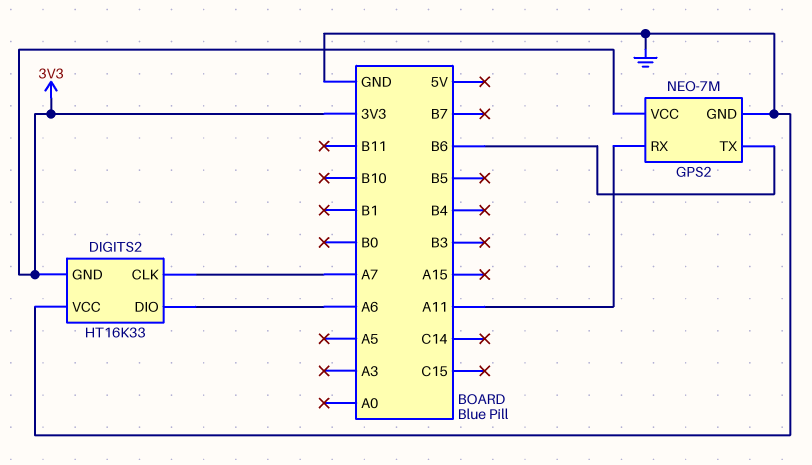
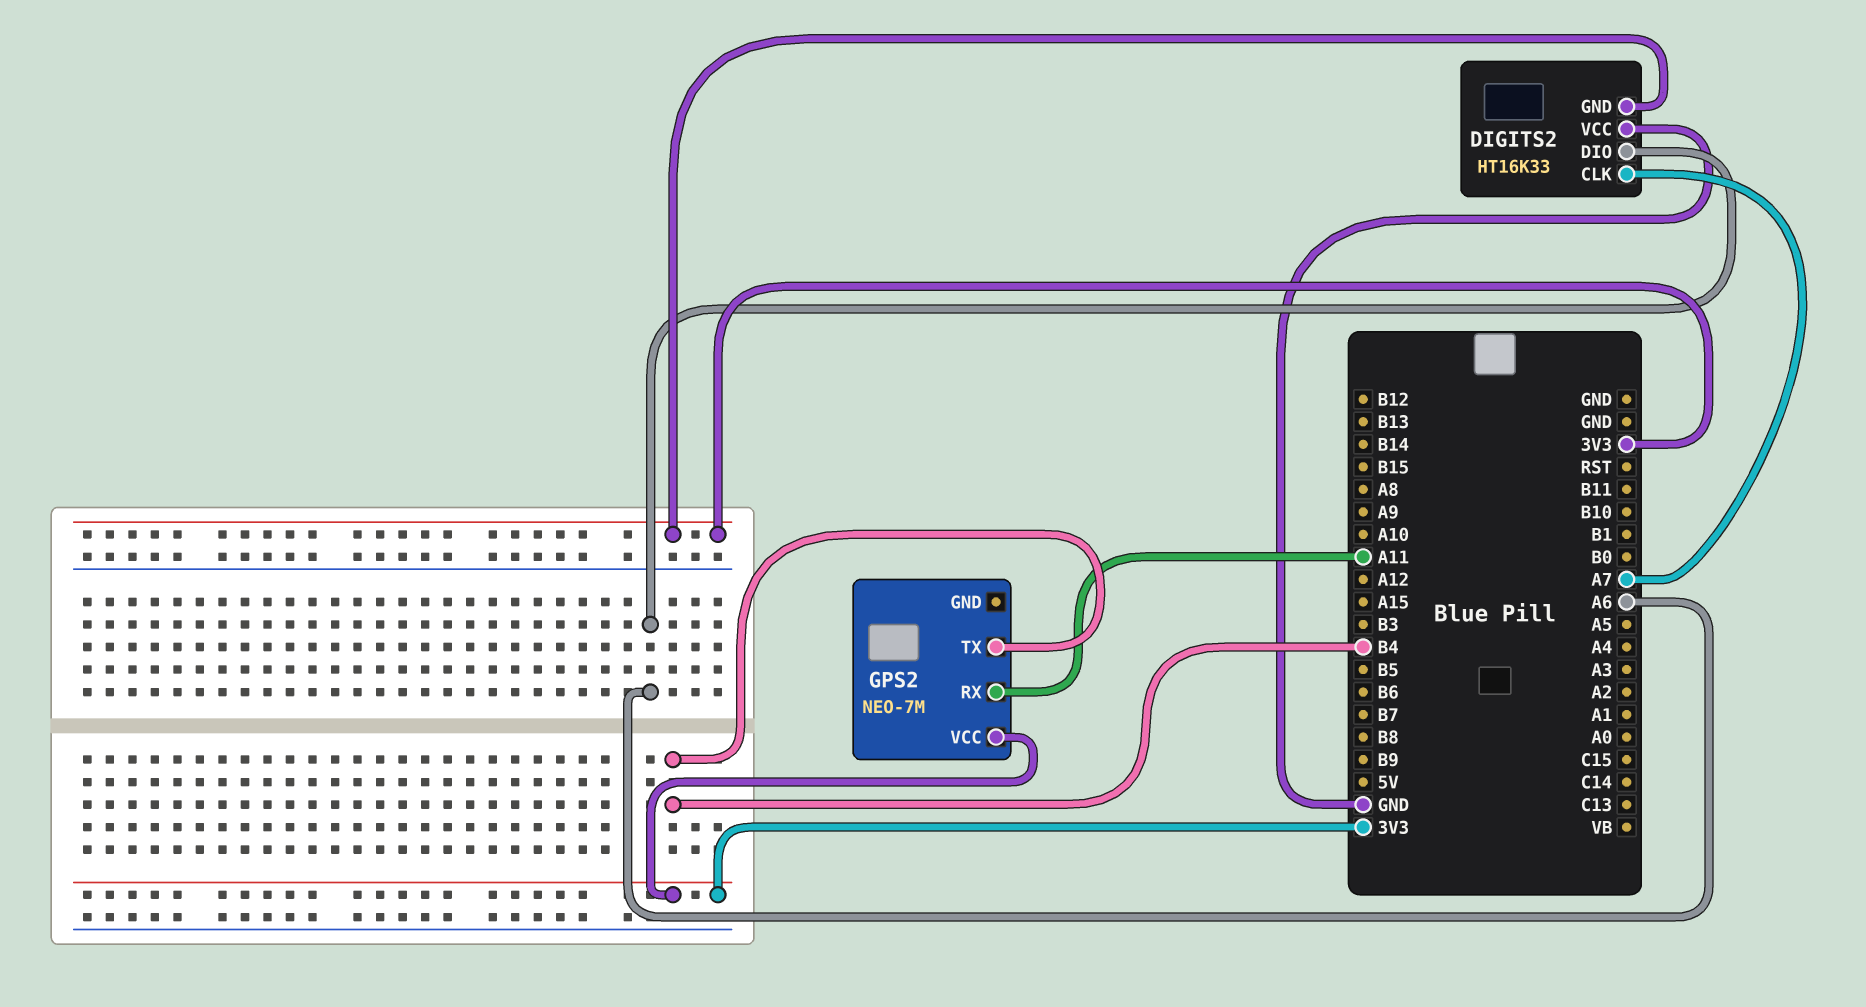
GPS2 pin GND: GND -> none
GPS2 pin TX: B6 -> B4

